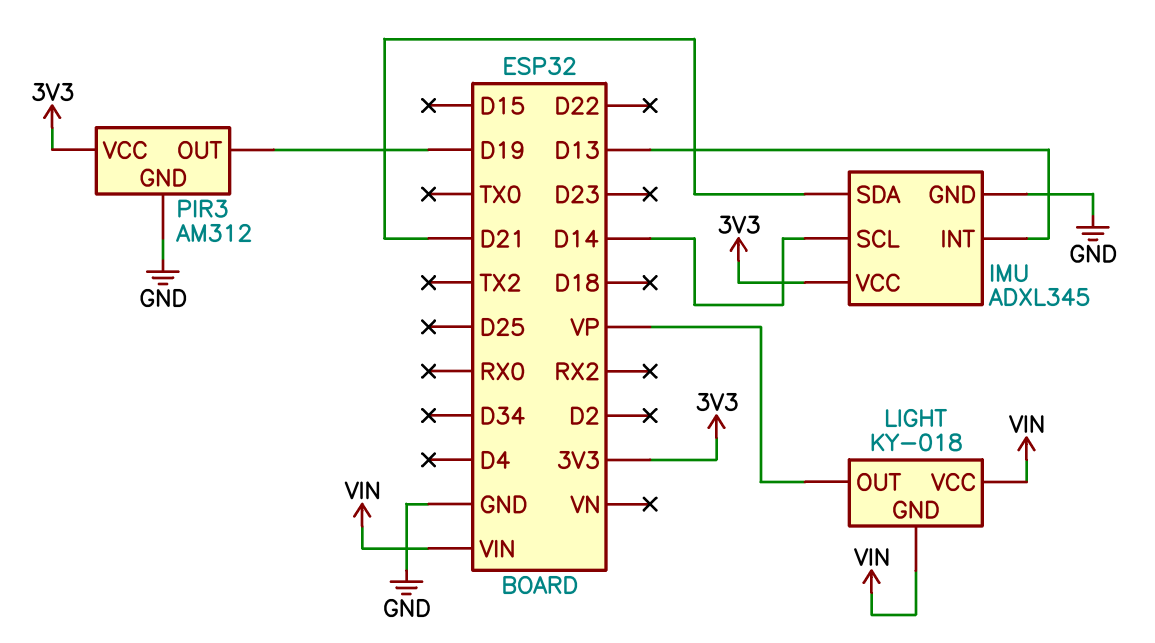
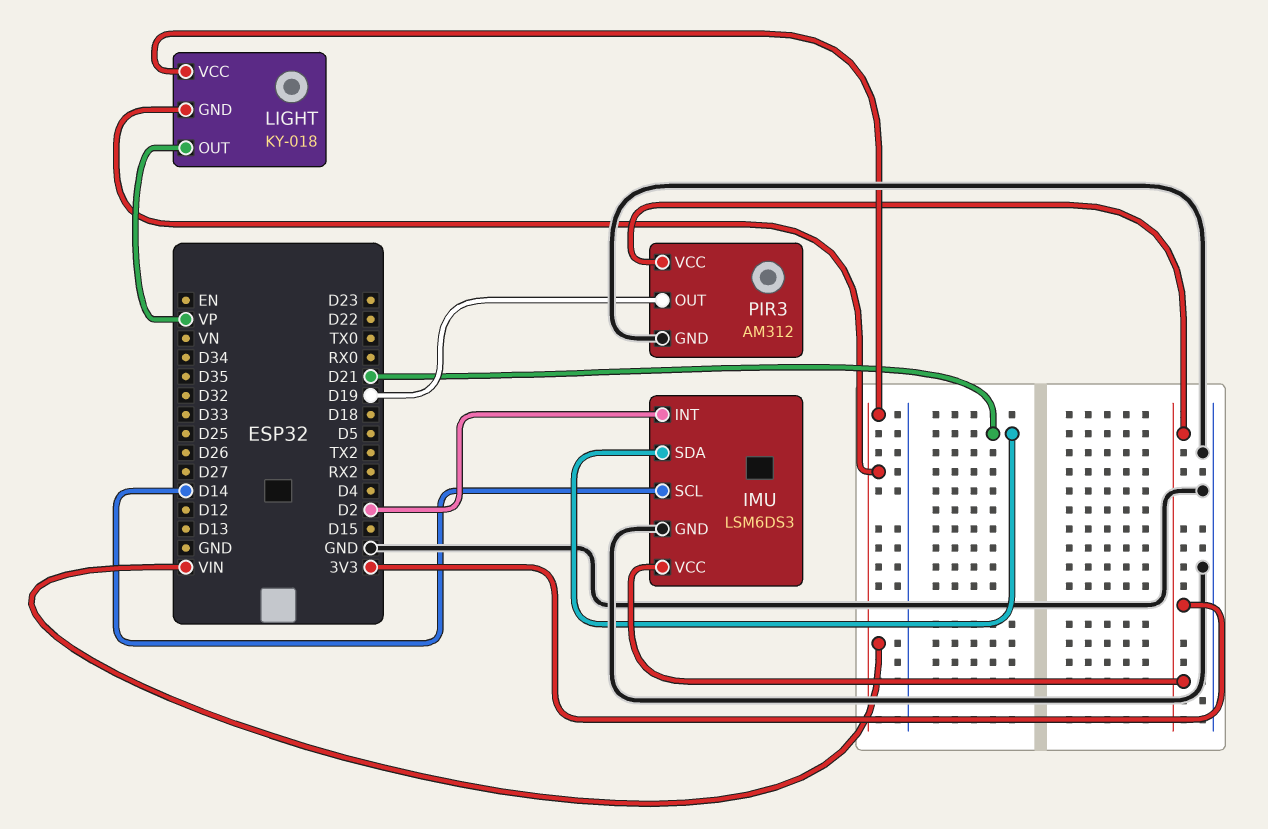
IMU: ADXL345 -> LSM6DS3
IMU pin INT: D13 -> D2

